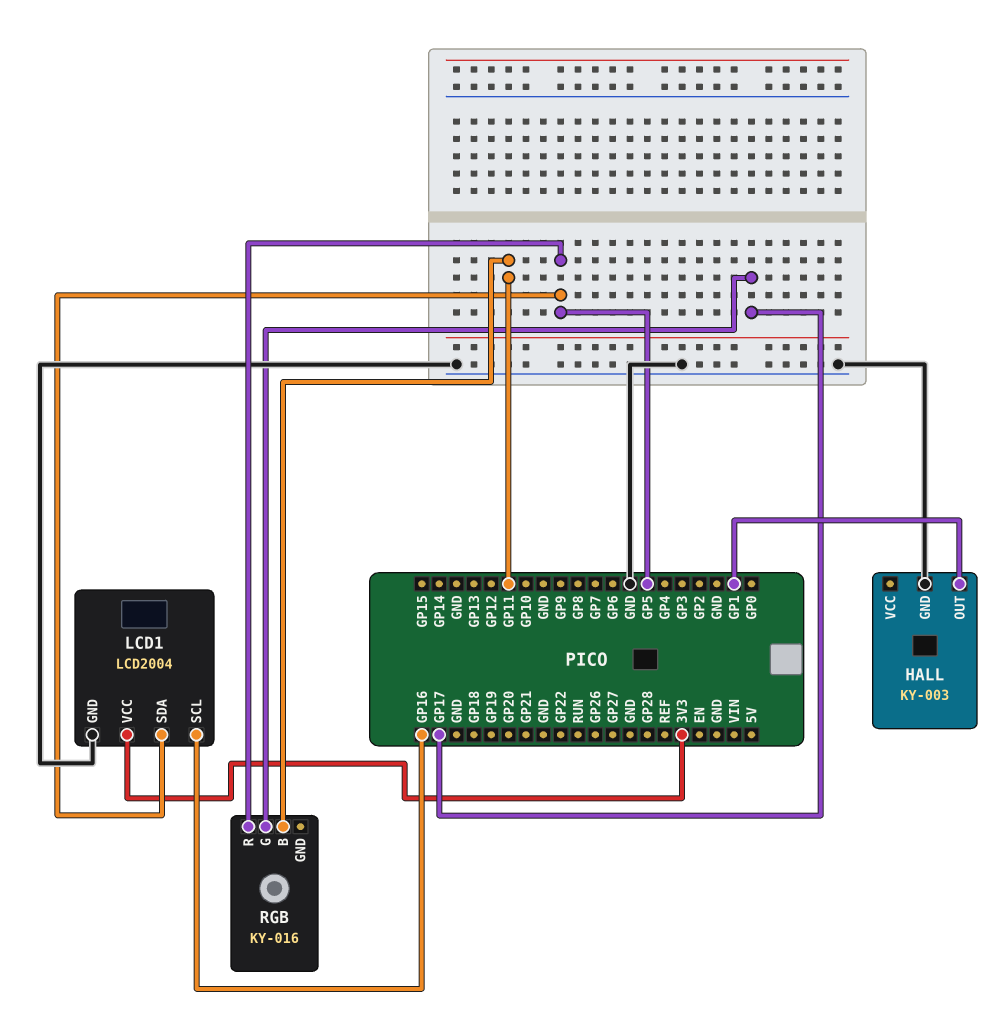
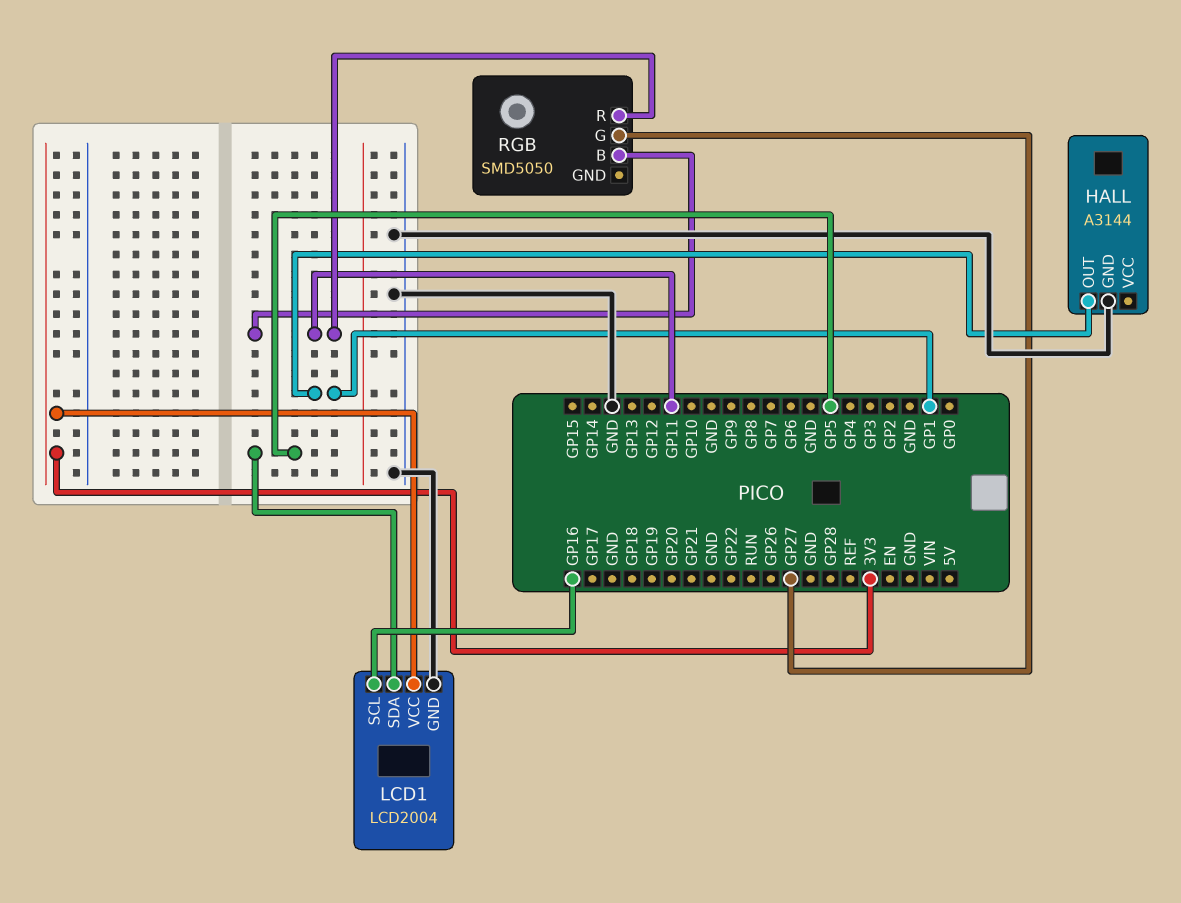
HALL: KY-003 -> A3144
RGB: KY-016 -> SMD5050
RGB pin G: GP17 -> GP27
RGB pin R: GP5 -> GP11

